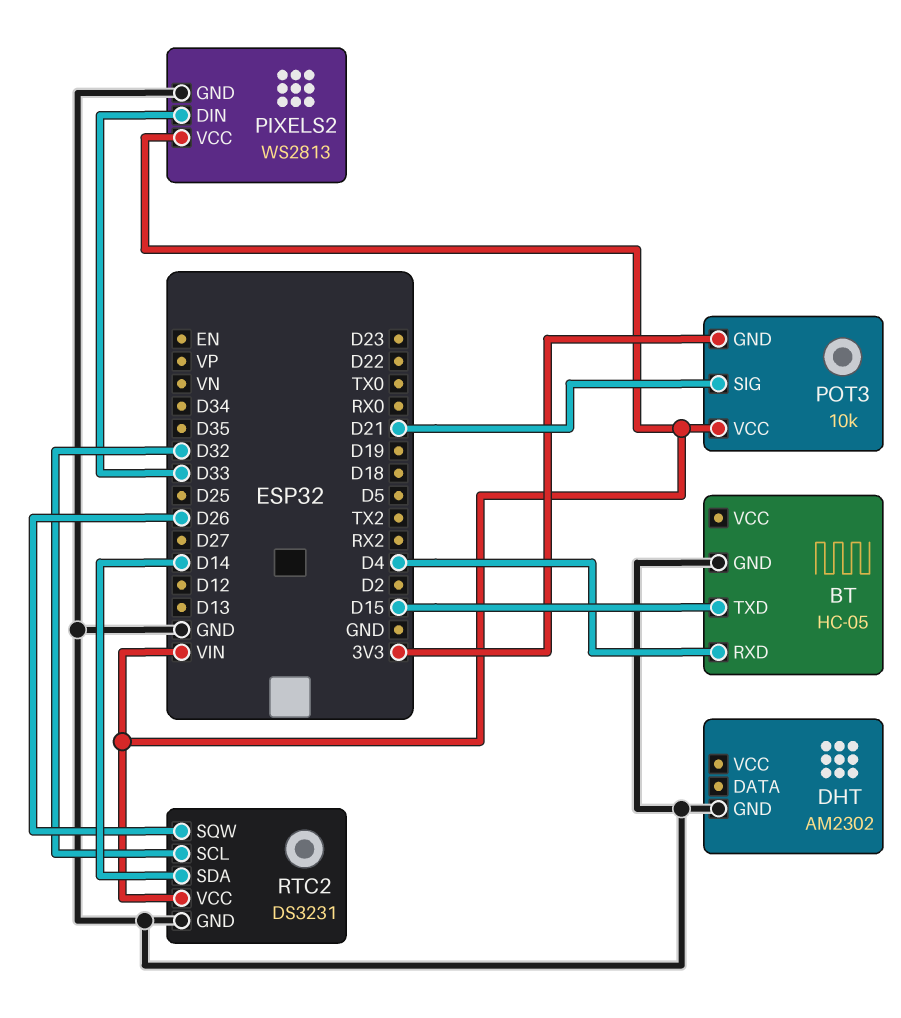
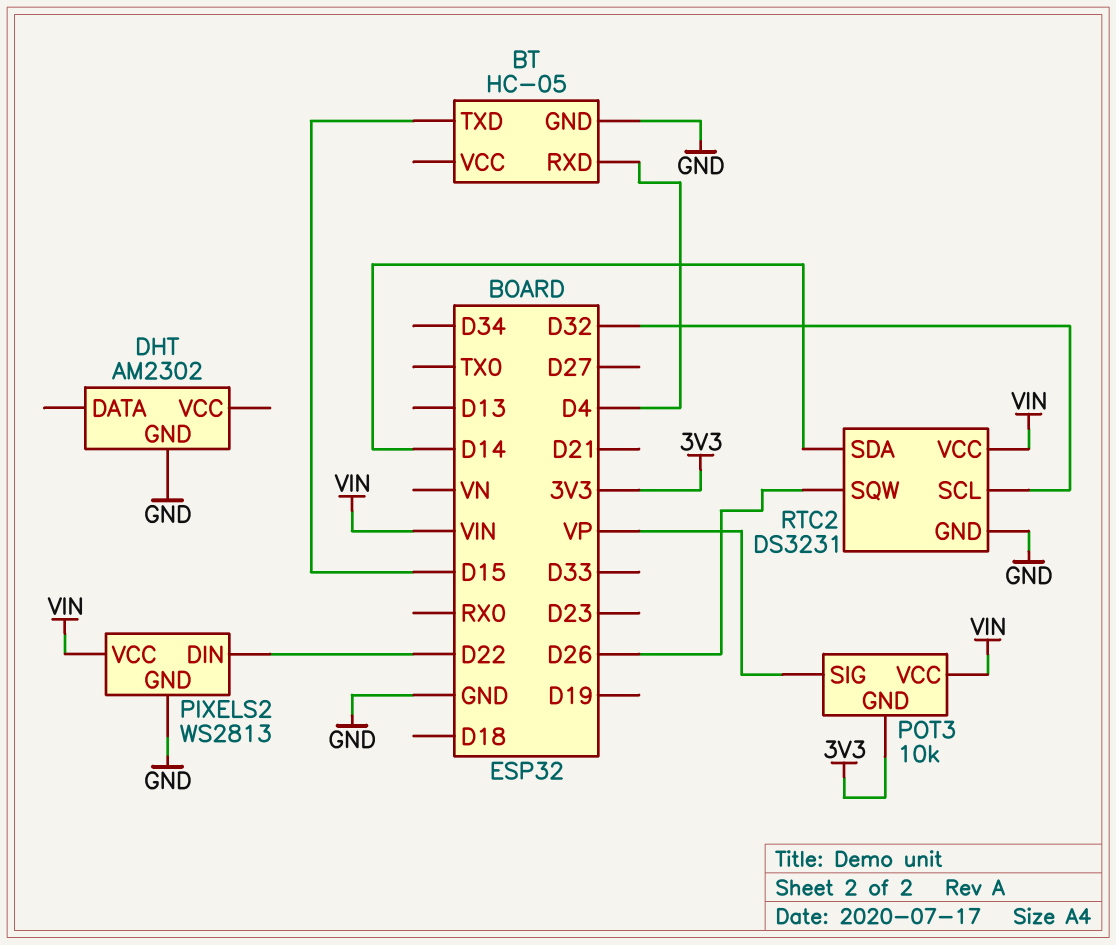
PIXELS2 pin DIN: D33 -> D22
POT3 pin SIG: D21 -> VP

